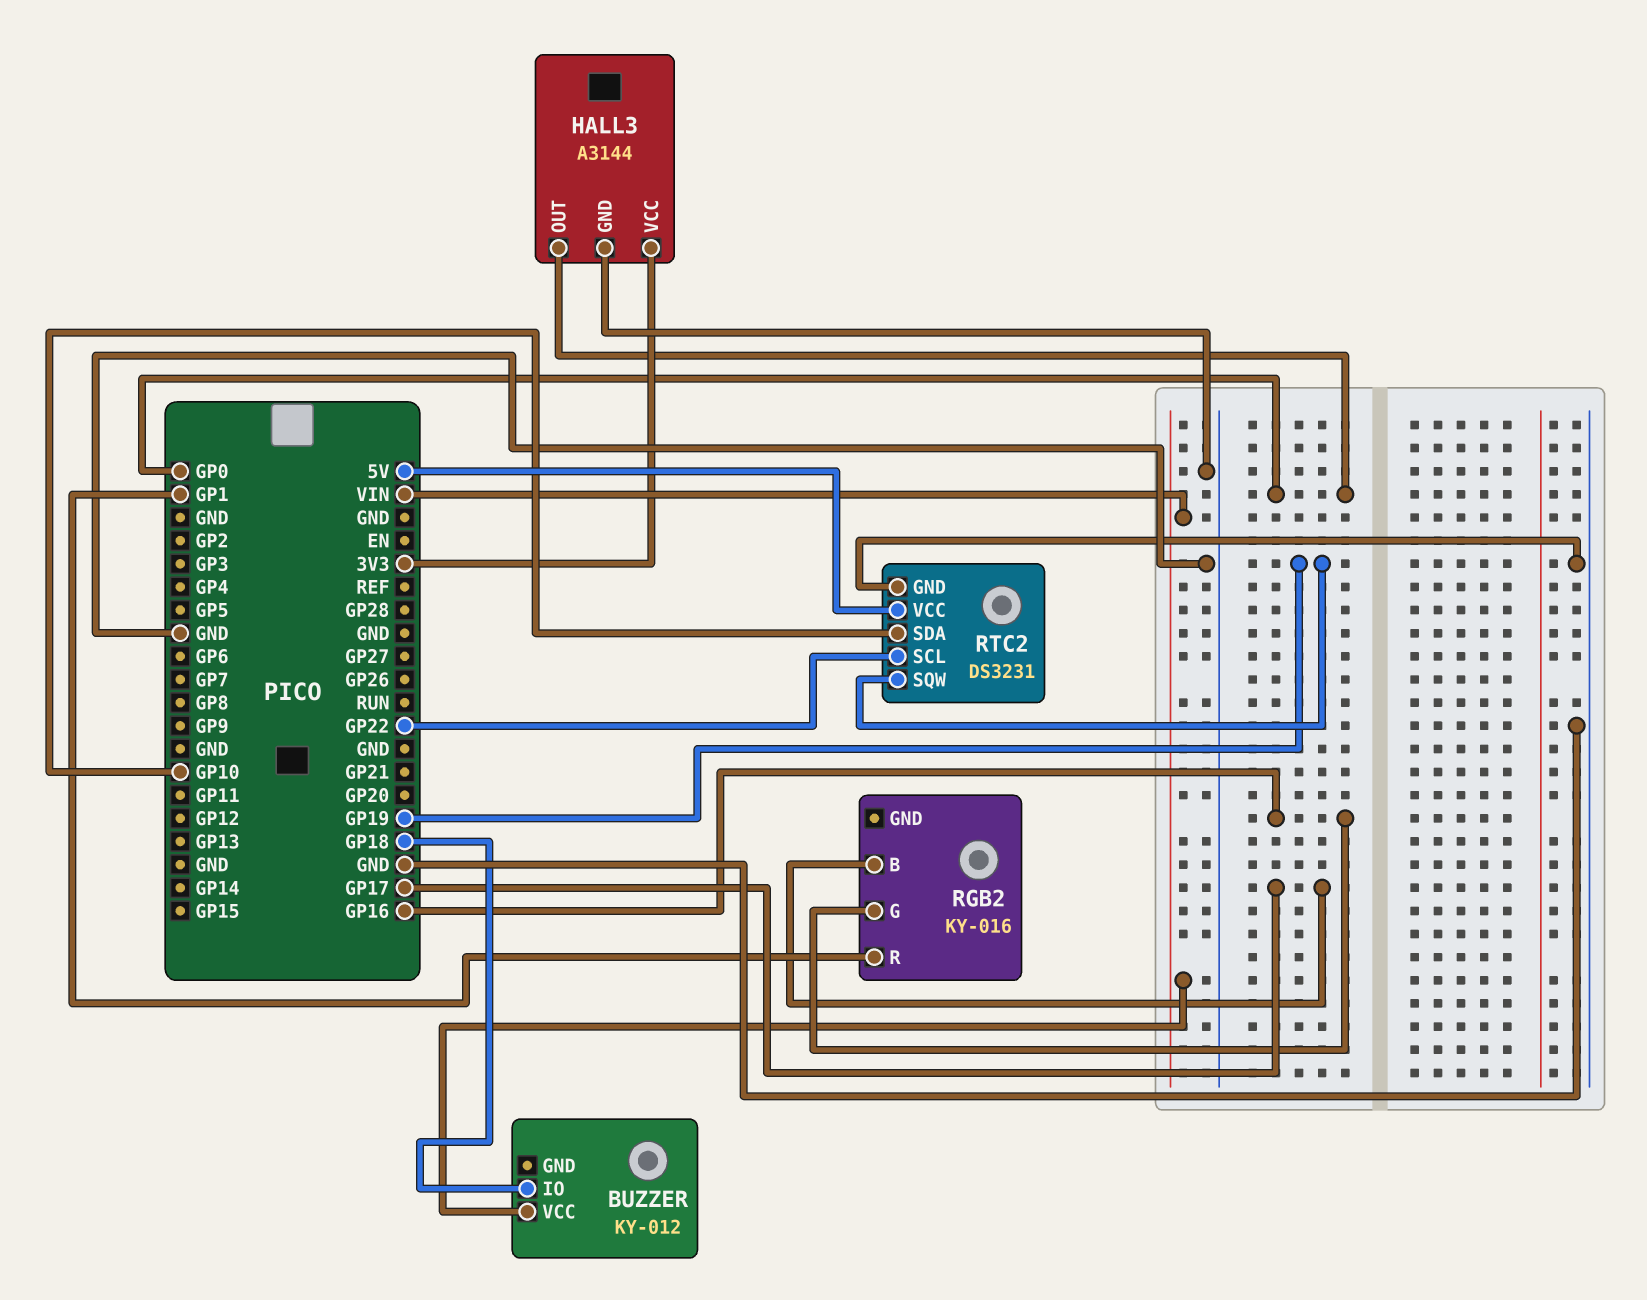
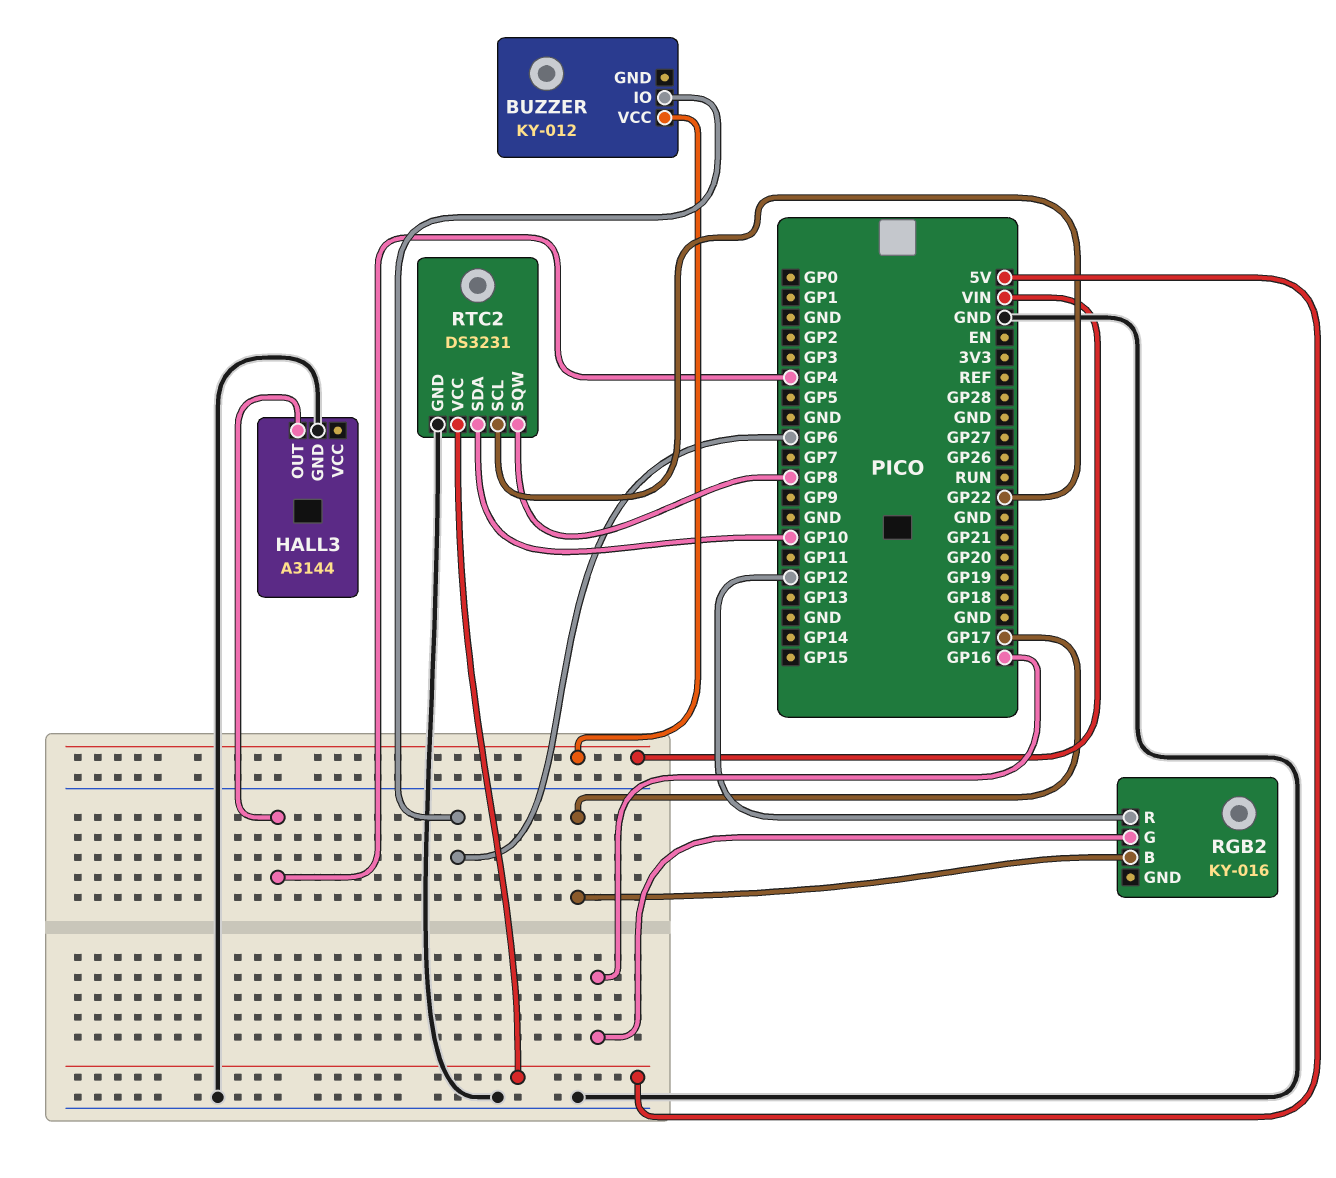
BUZZER pin IO: GP18 -> GP6
HALL3 pin OUT: GP0 -> GP4
HALL3 pin VCC: 3V3 -> none
RGB2 pin R: GP1 -> GP12
RTC2 pin SQW: GP19 -> GP8

